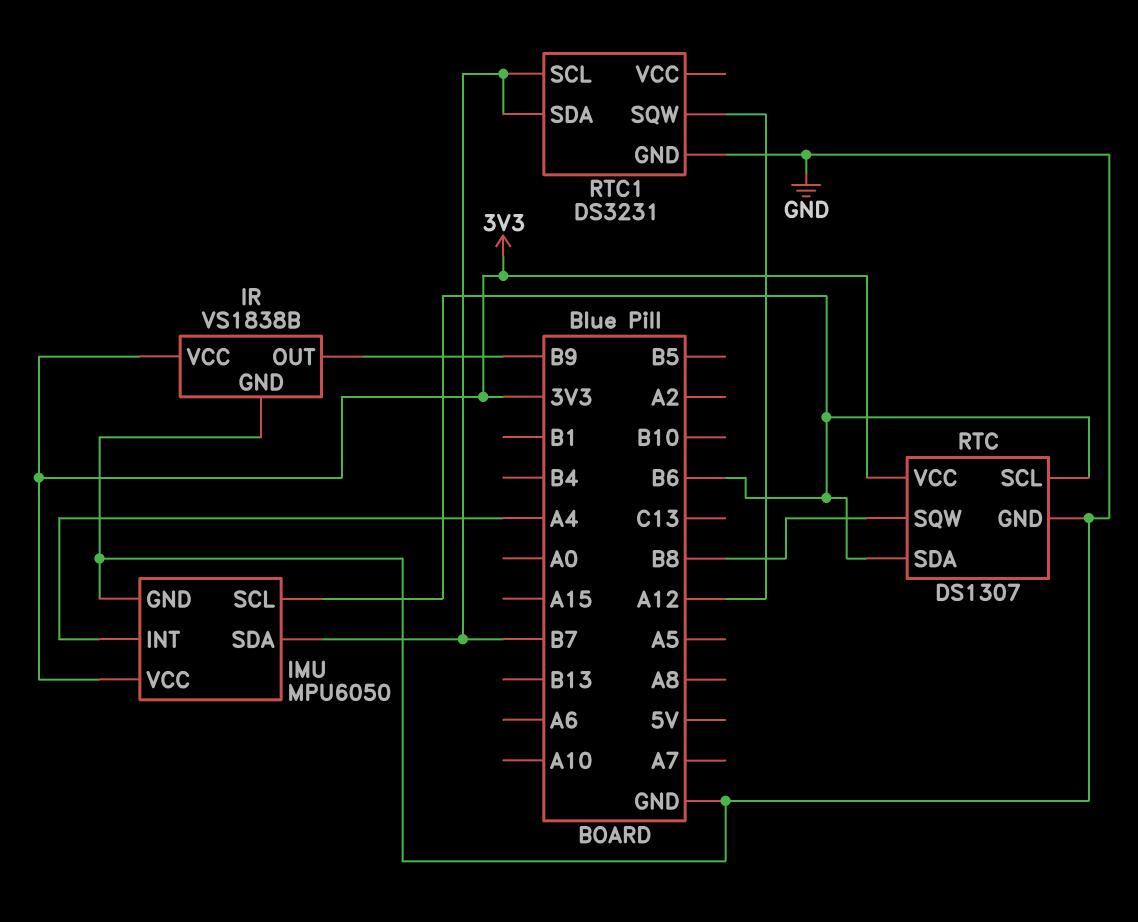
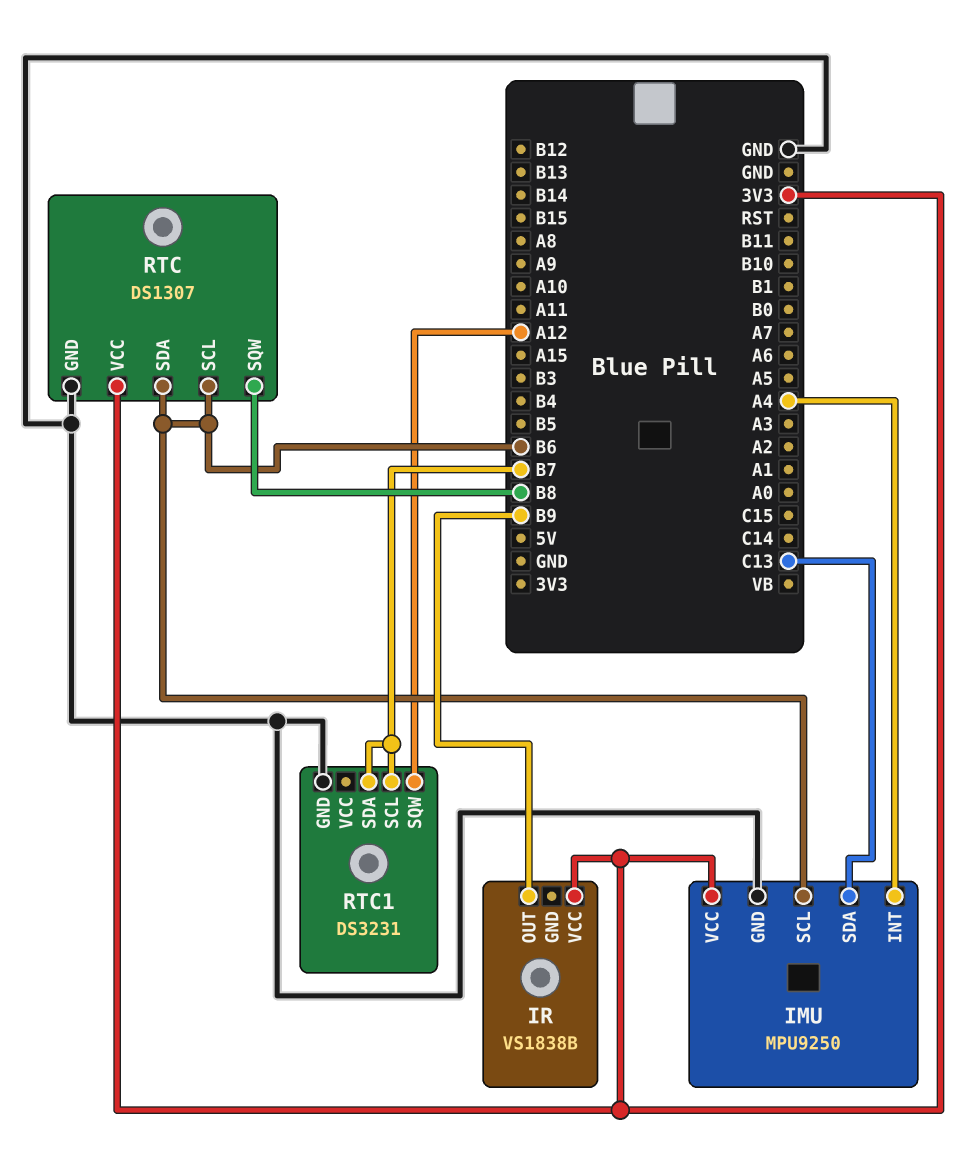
IMU: MPU6050 -> MPU9250
IMU pin SDA: B7 -> C13
IR pin GND: GND -> none

